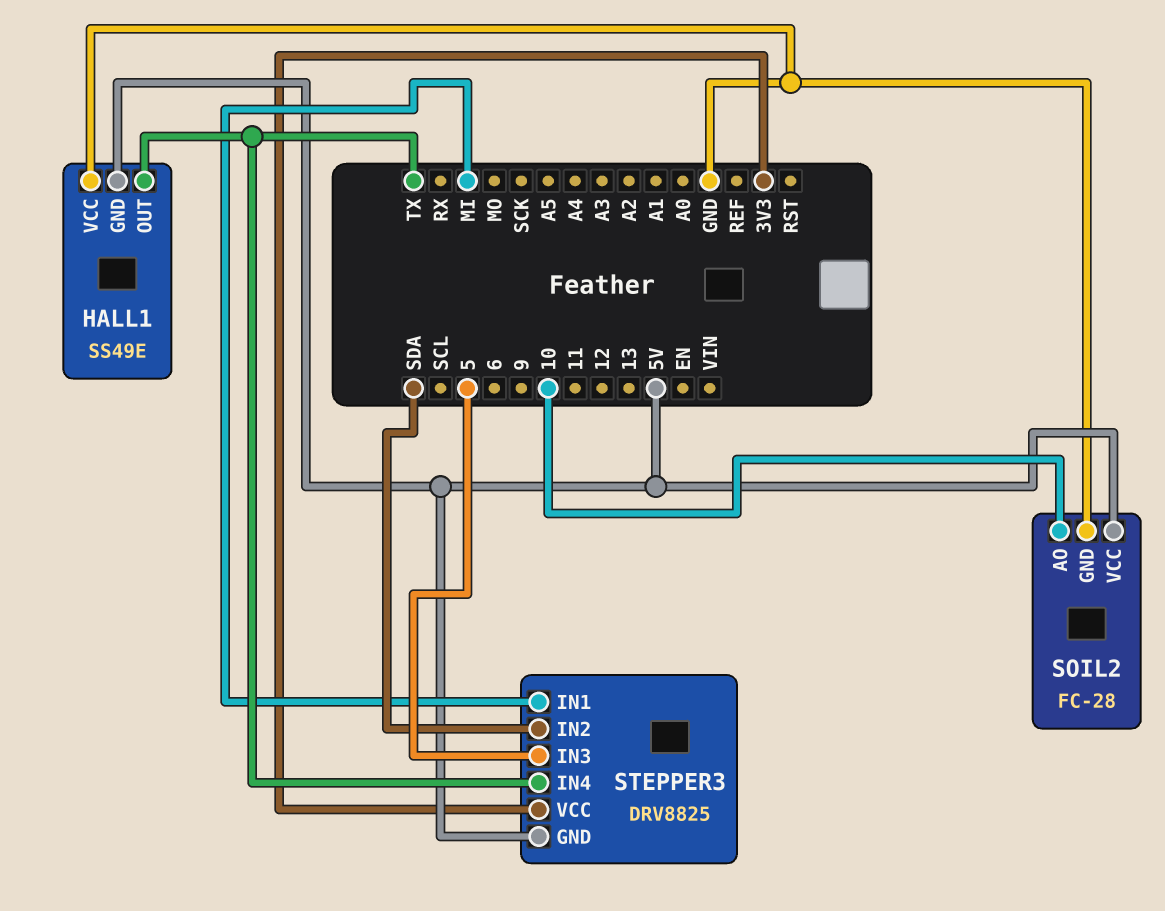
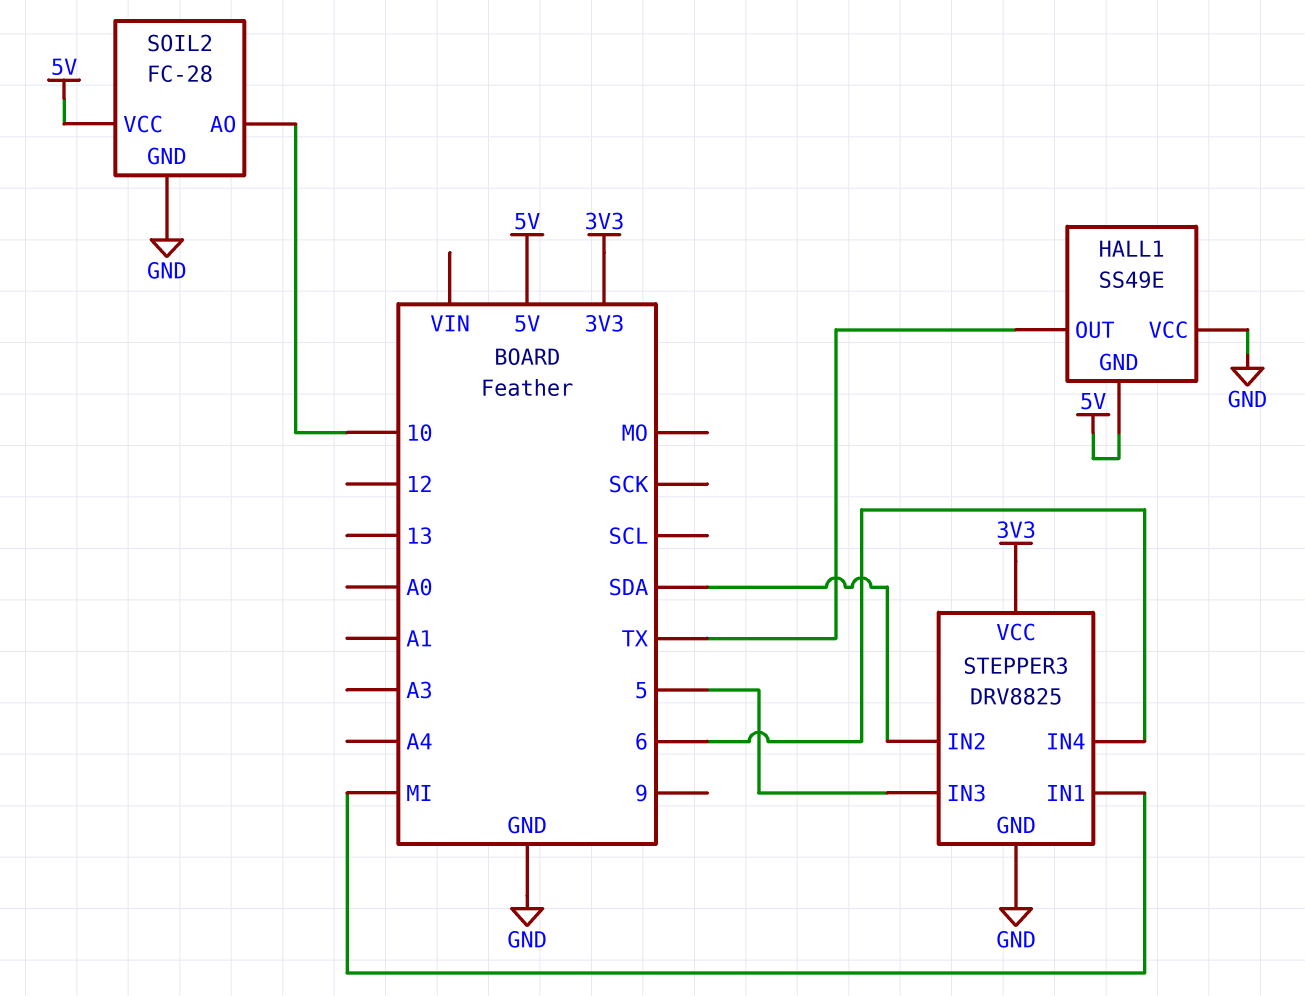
STEPPER3 pin GND: 5V -> GND
STEPPER3 pin IN4: TX -> 6

